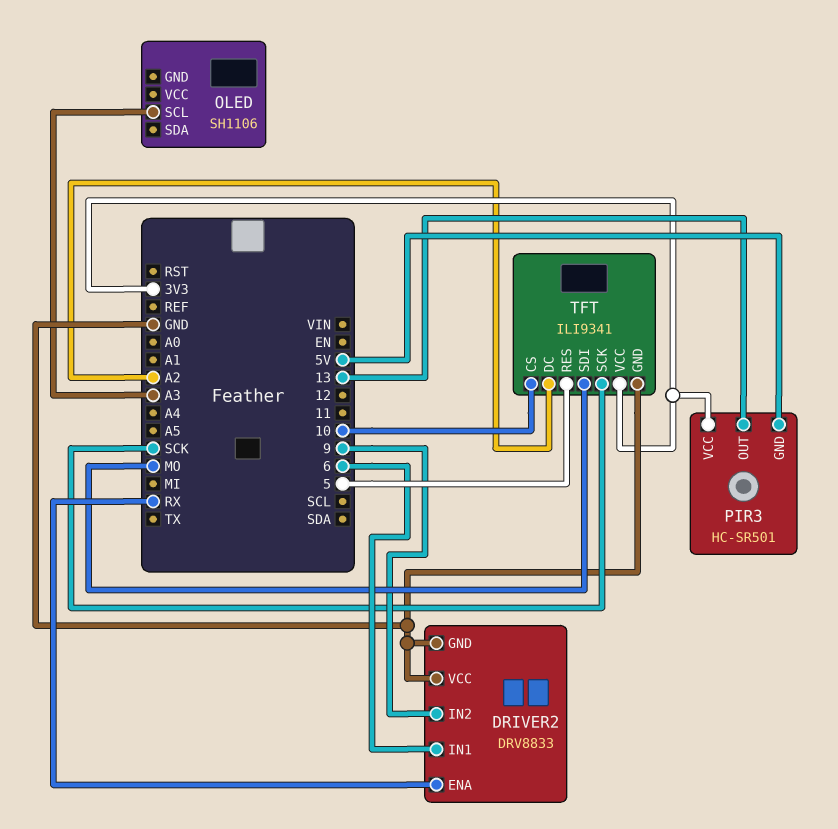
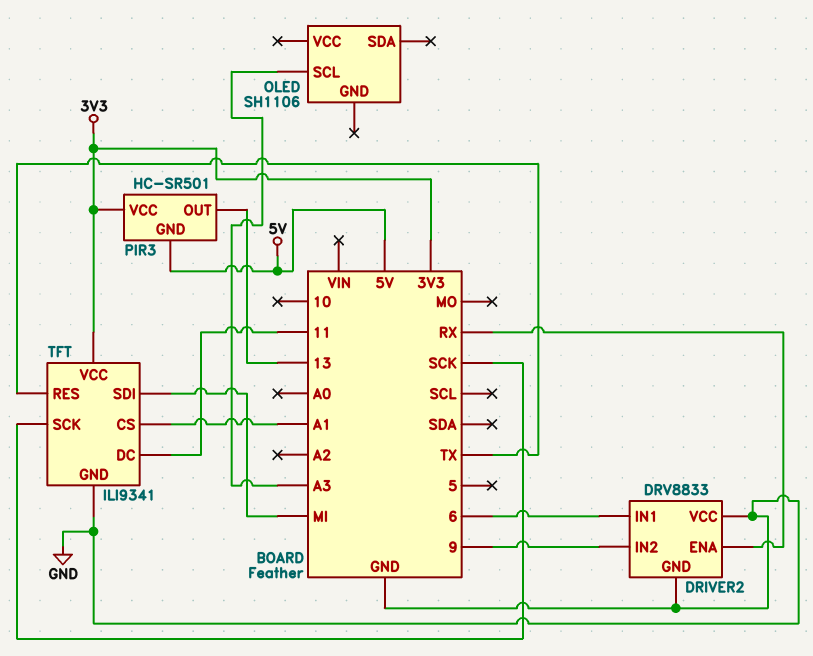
TFT pin CS: 10 -> A1
TFT pin DC: A2 -> 11
TFT pin RES: 5 -> TX
TFT pin SDI: MO -> MI

